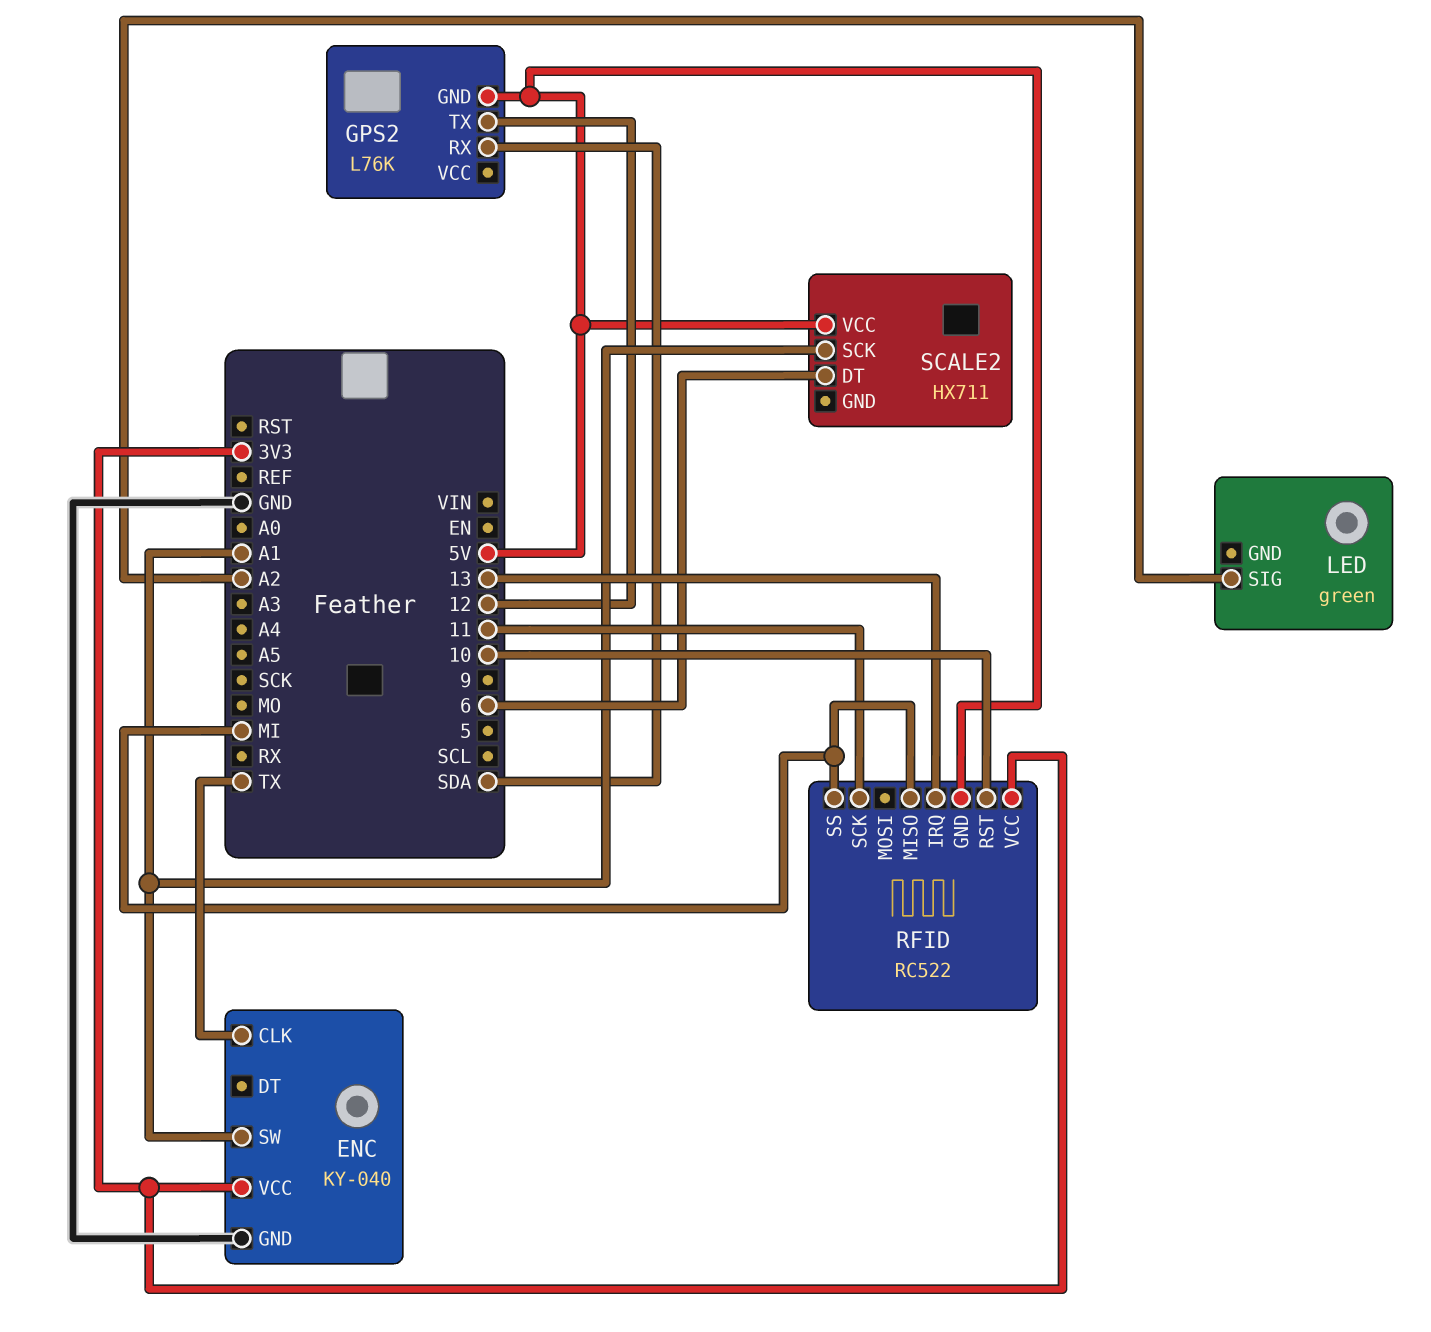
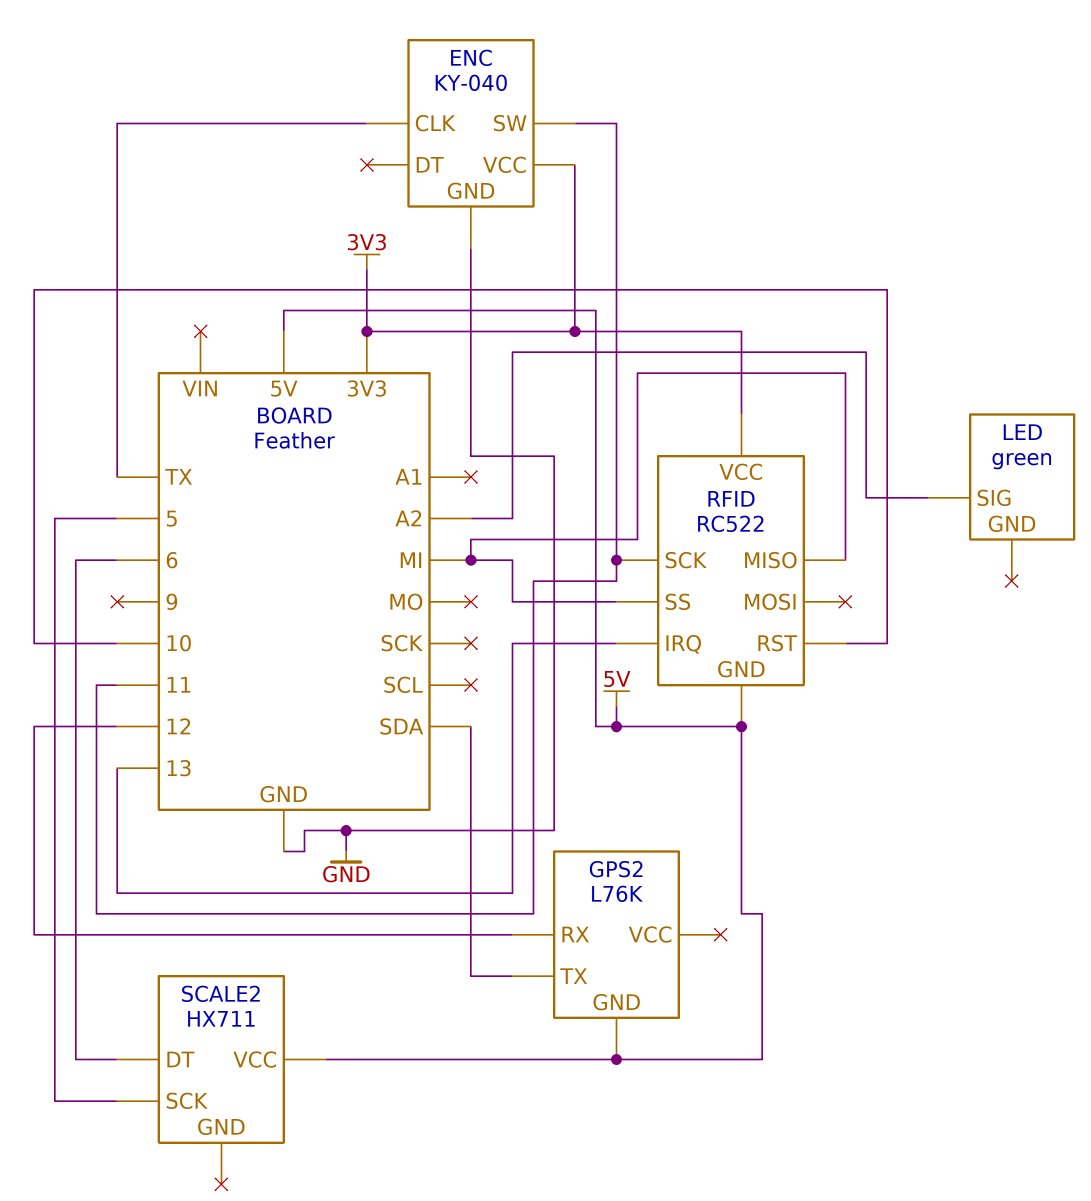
ENC pin SW: A1 -> 11
GPS2 pin RX: SDA -> 12
GPS2 pin TX: 12 -> SDA
SCALE2 pin SCK: A1 -> 5

